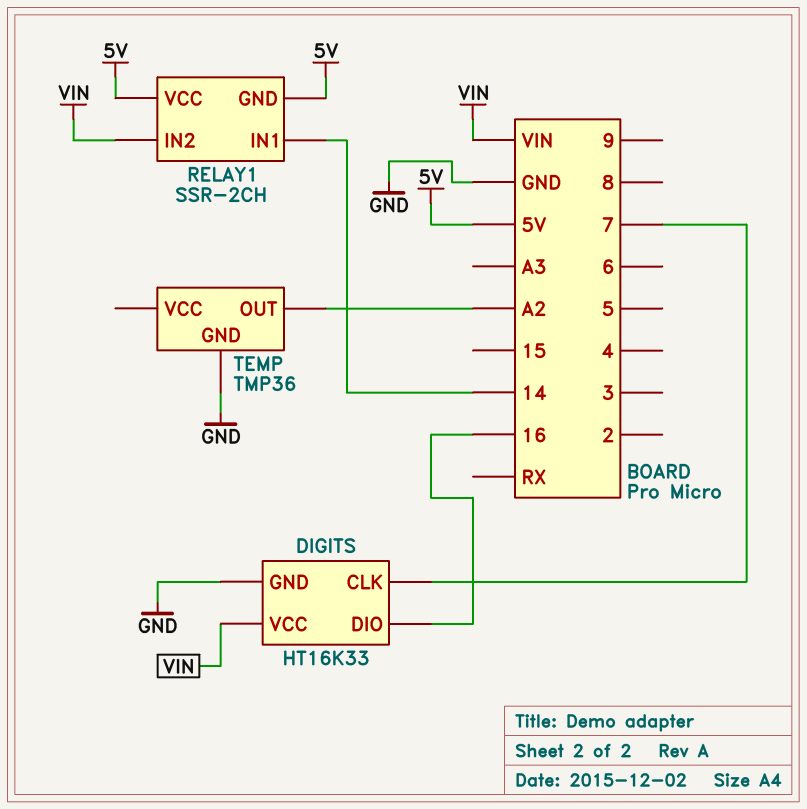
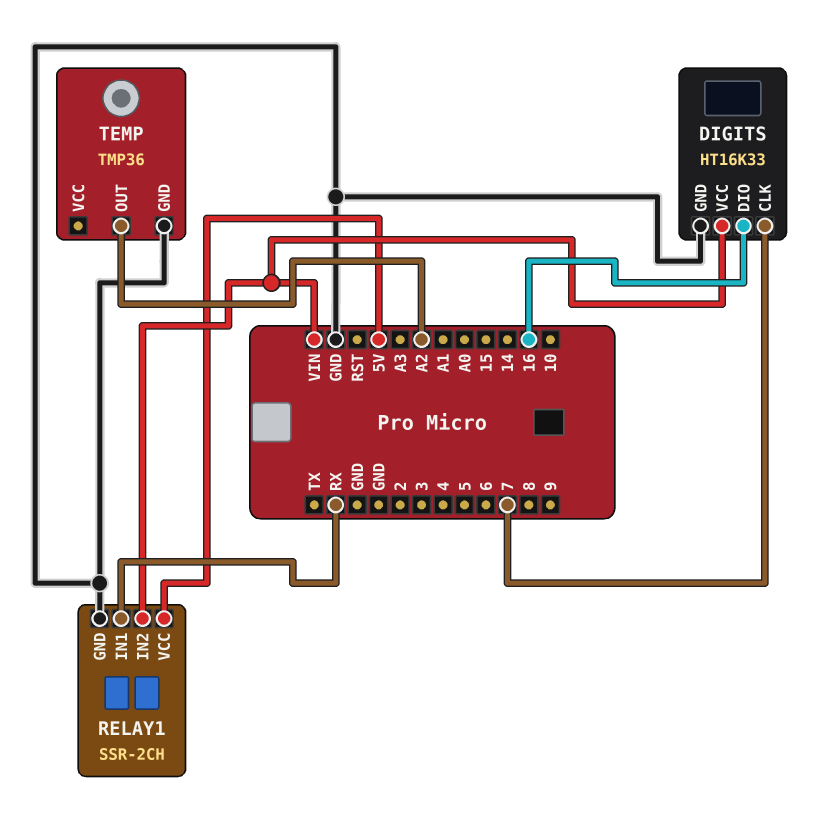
RELAY1 pin GND: 5V -> GND
RELAY1 pin IN1: 14 -> RX

